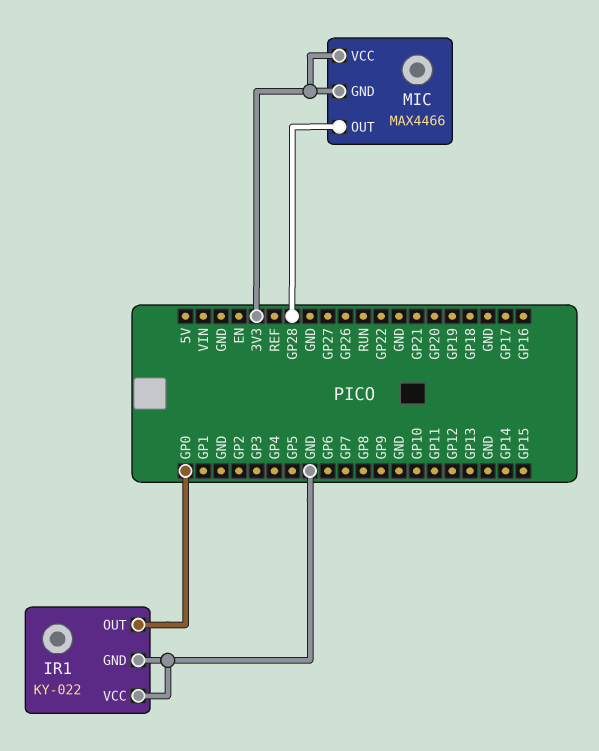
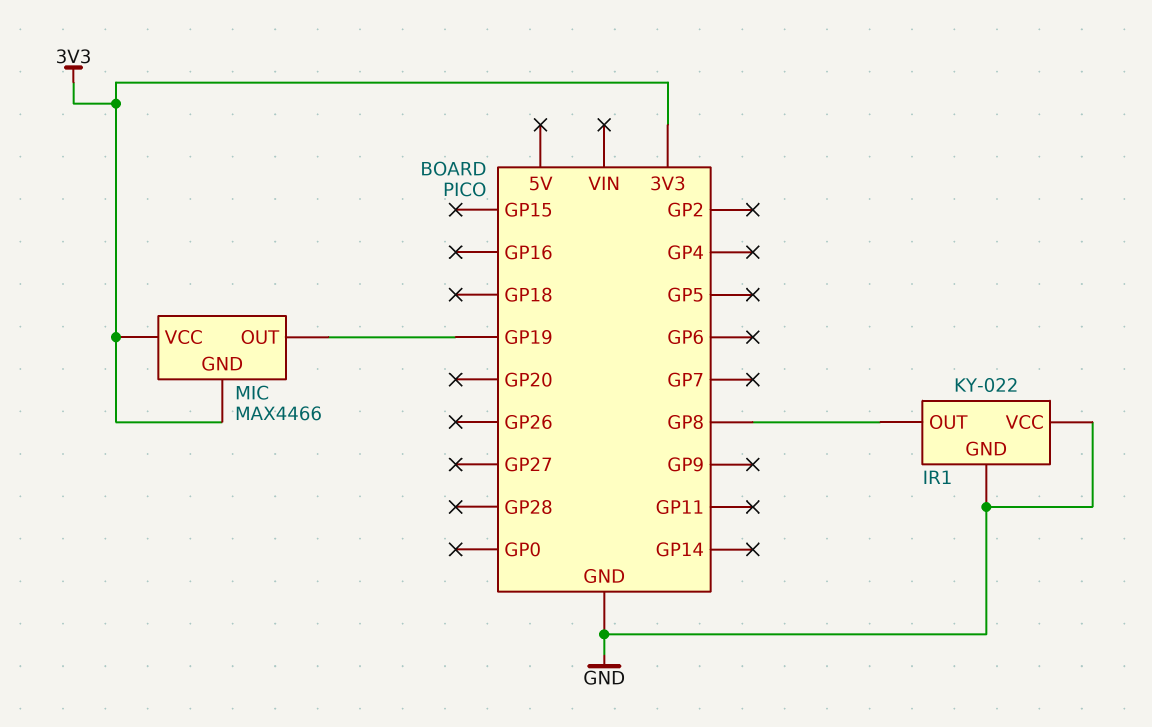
IR1 pin OUT: GP0 -> GP8
MIC pin OUT: GP28 -> GP19

